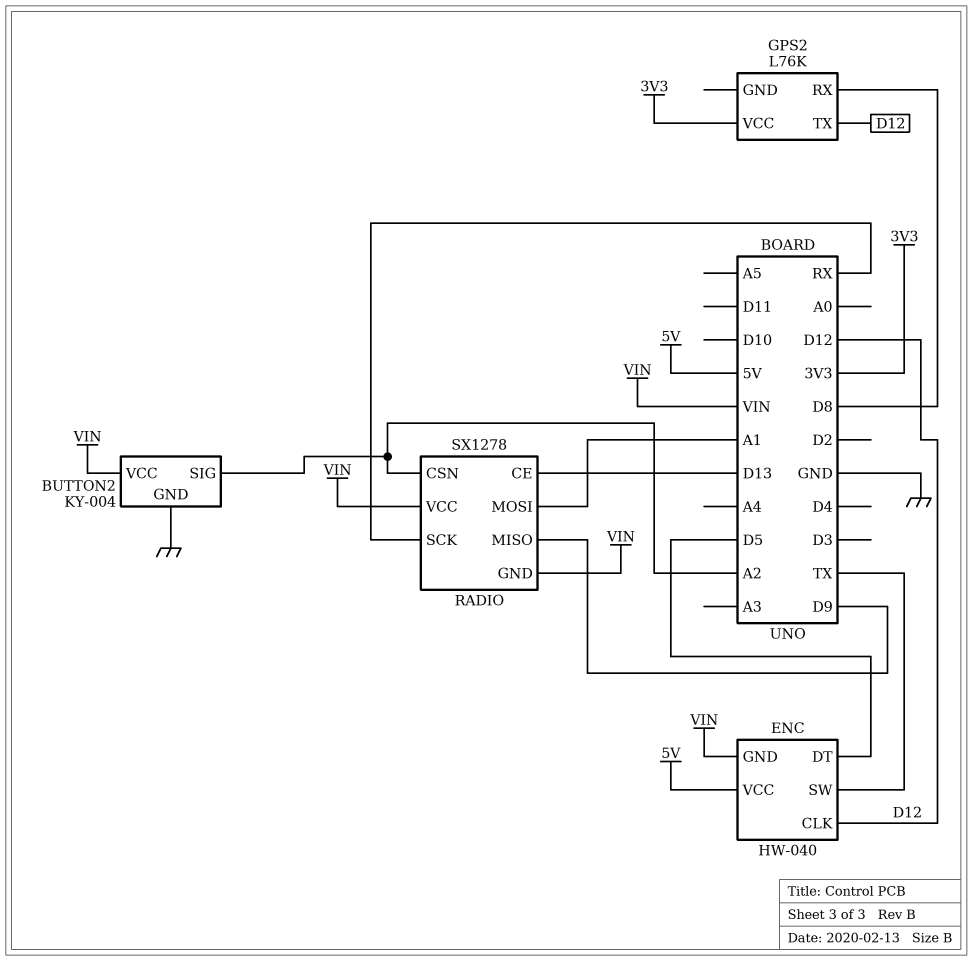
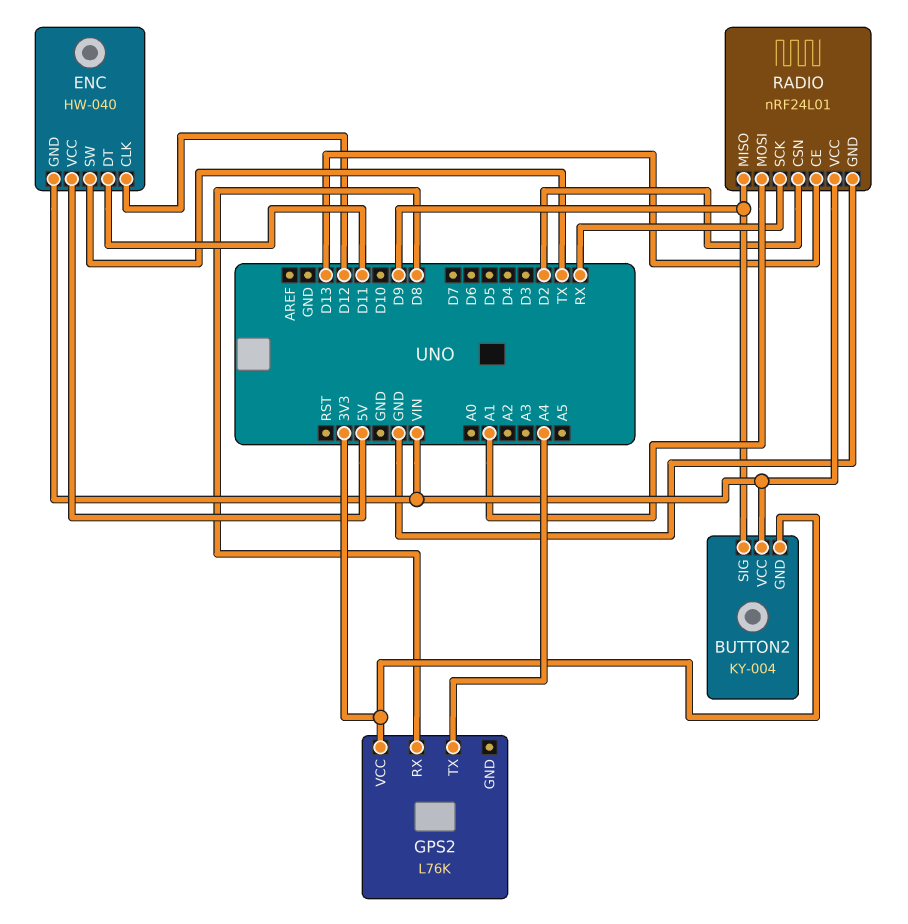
BUTTON2 pin GND: GND -> 3V3
BUTTON2 pin SIG: A2 -> D9
ENC pin DT: D5 -> D11
GPS2 pin TX: D12 -> A4
RADIO: SX1278 -> nRF24L01
RADIO pin CSN: A2 -> D2
RADIO pin GND: VIN -> GND

